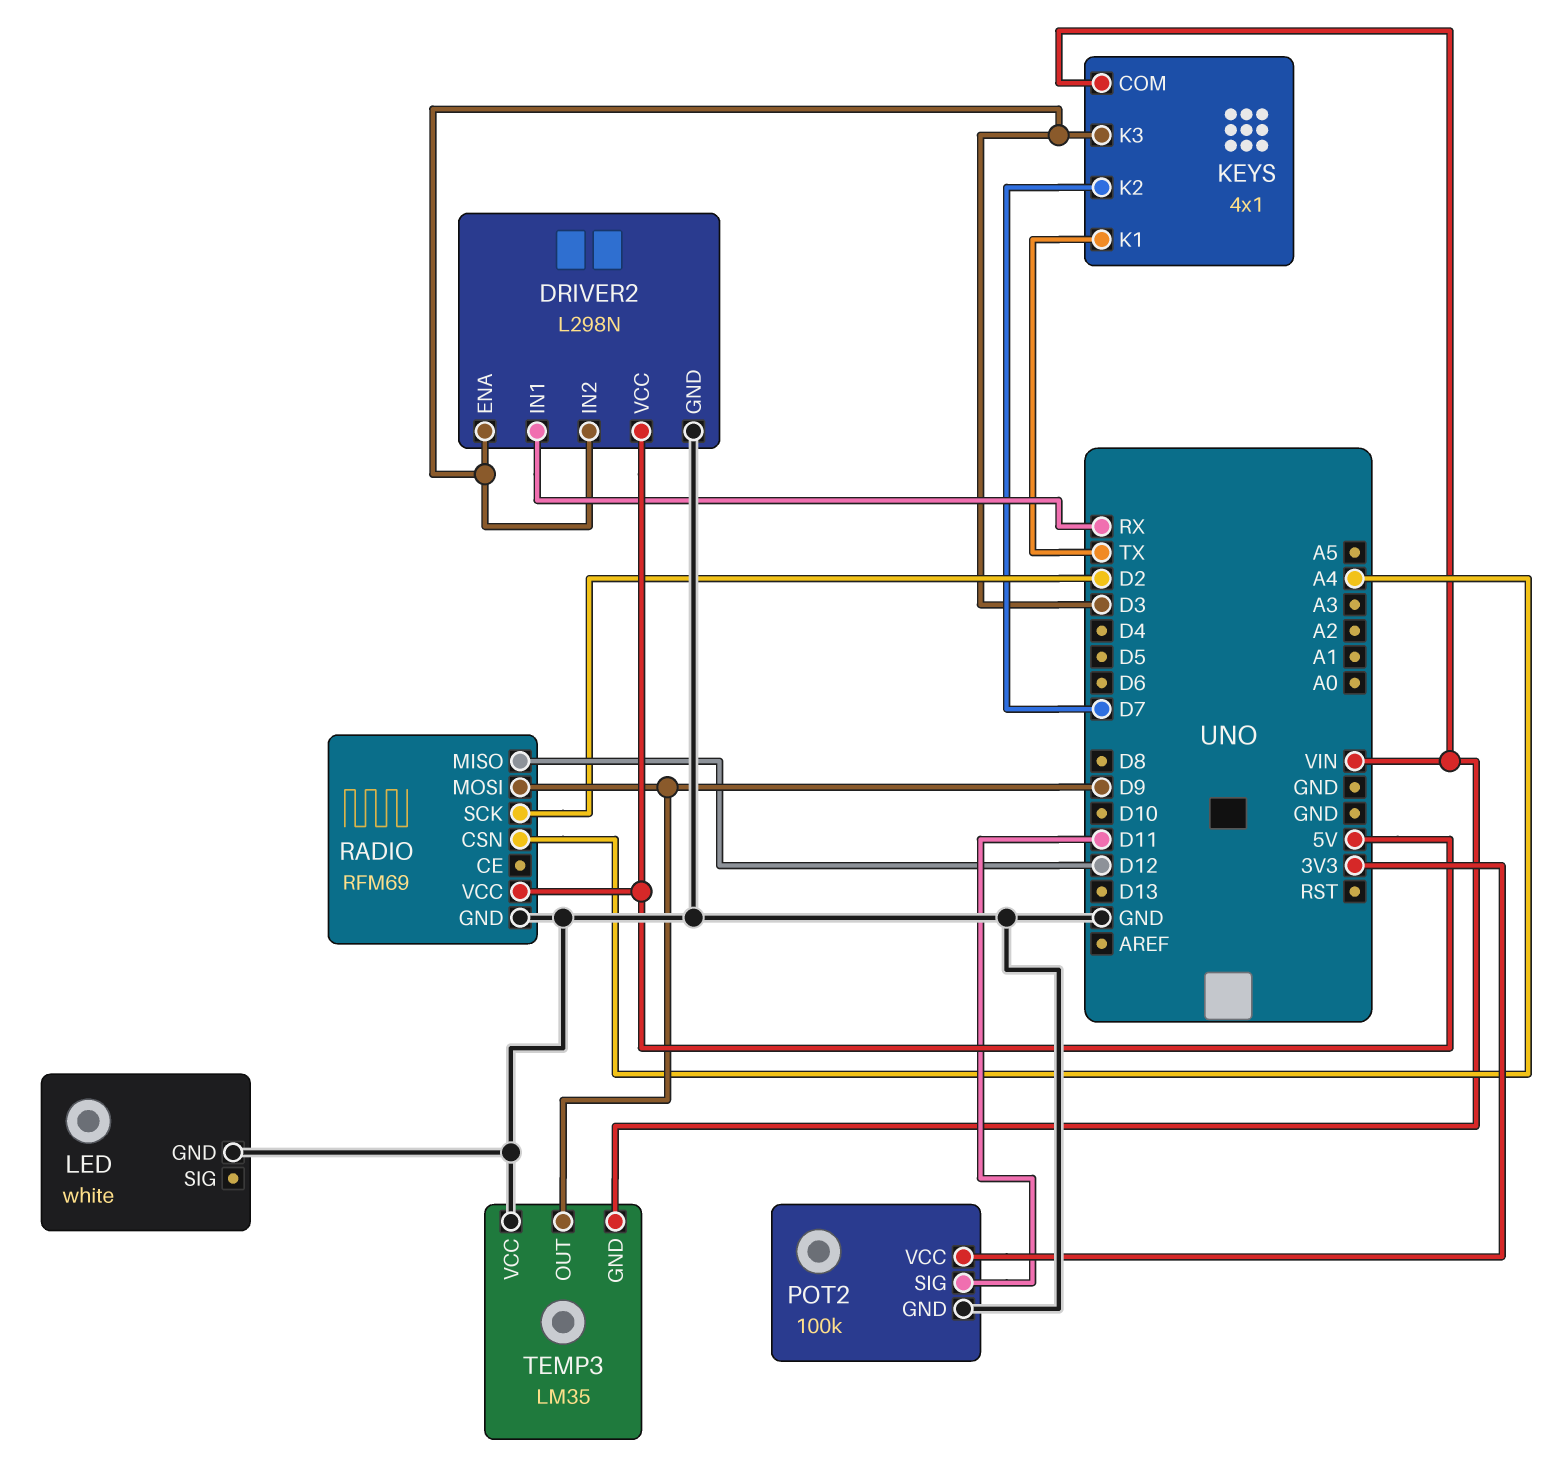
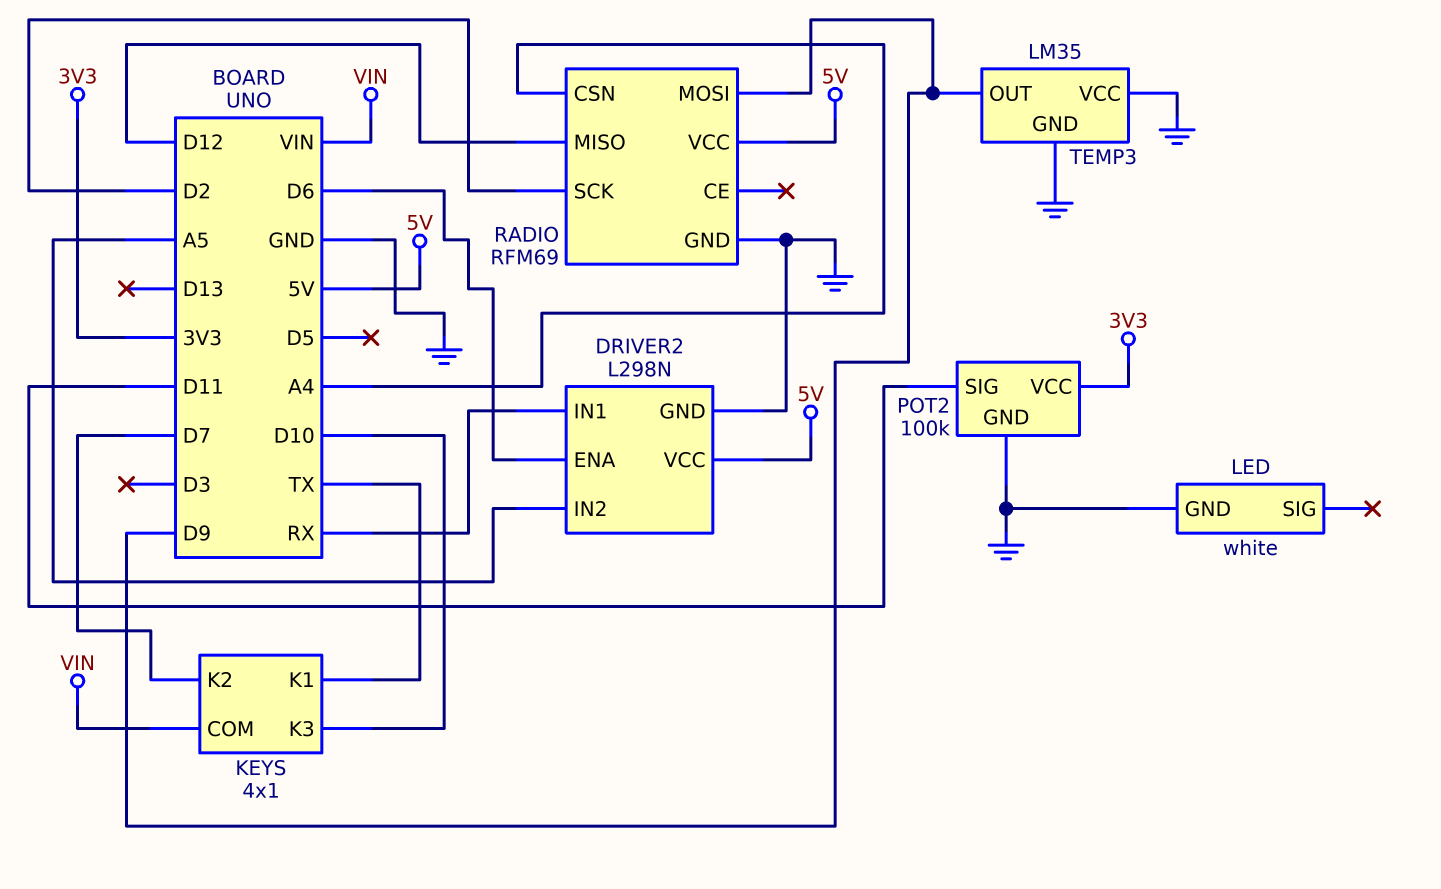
DRIVER2 pin ENA: D3 -> D6
DRIVER2 pin IN2: D3 -> A5
KEYS pin K3: D3 -> D10
TEMP3 pin GND: VIN -> GND

